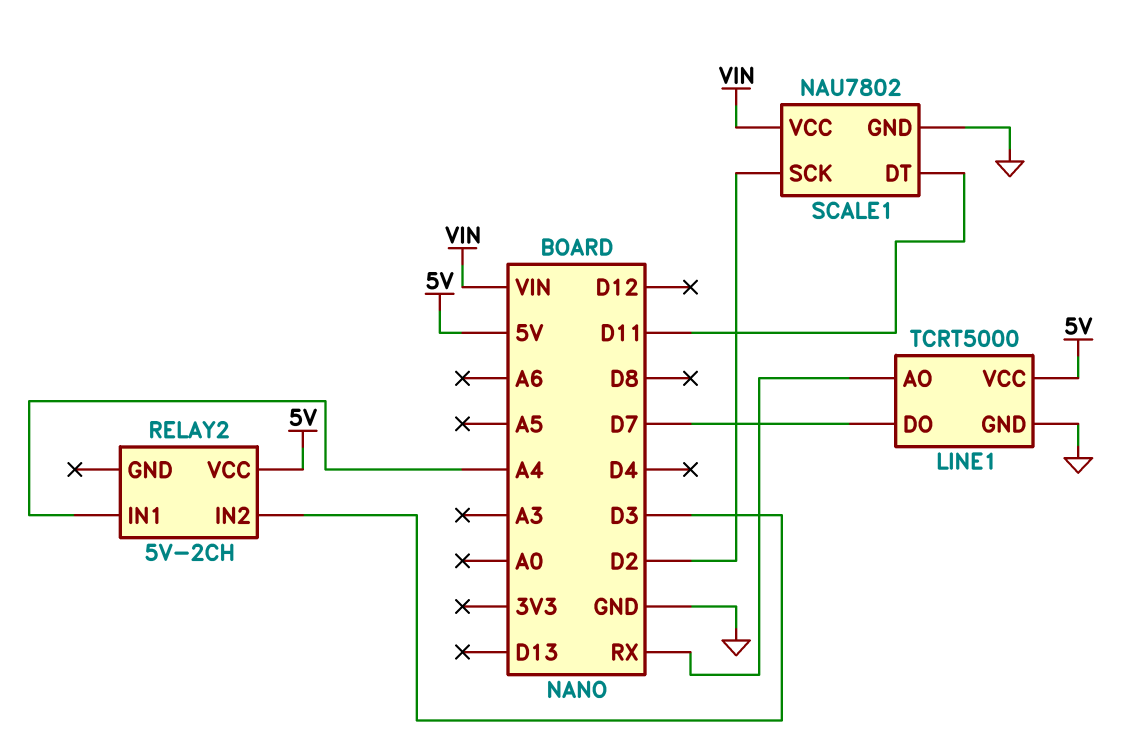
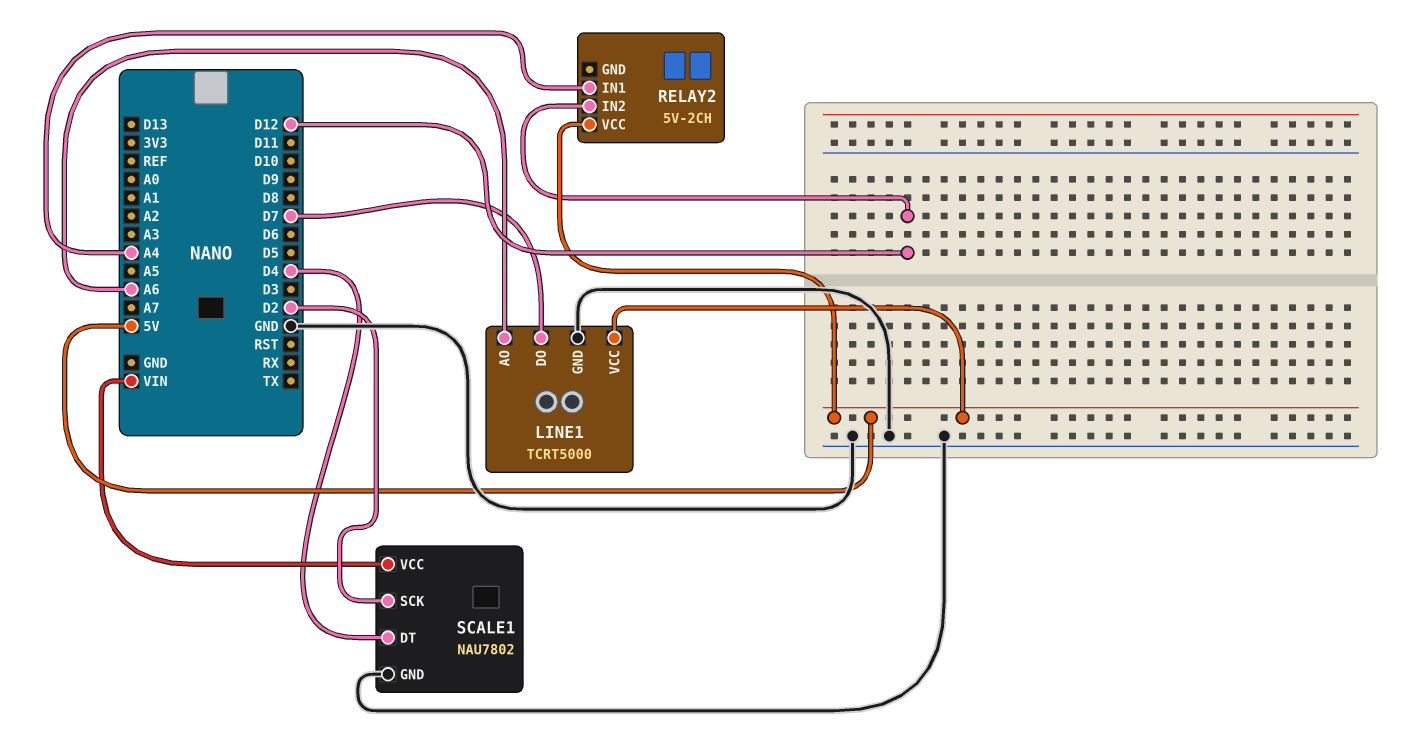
LINE1 pin AO: RX -> A6
RELAY2 pin IN2: D3 -> D12
SCALE1 pin DT: D11 -> D4

